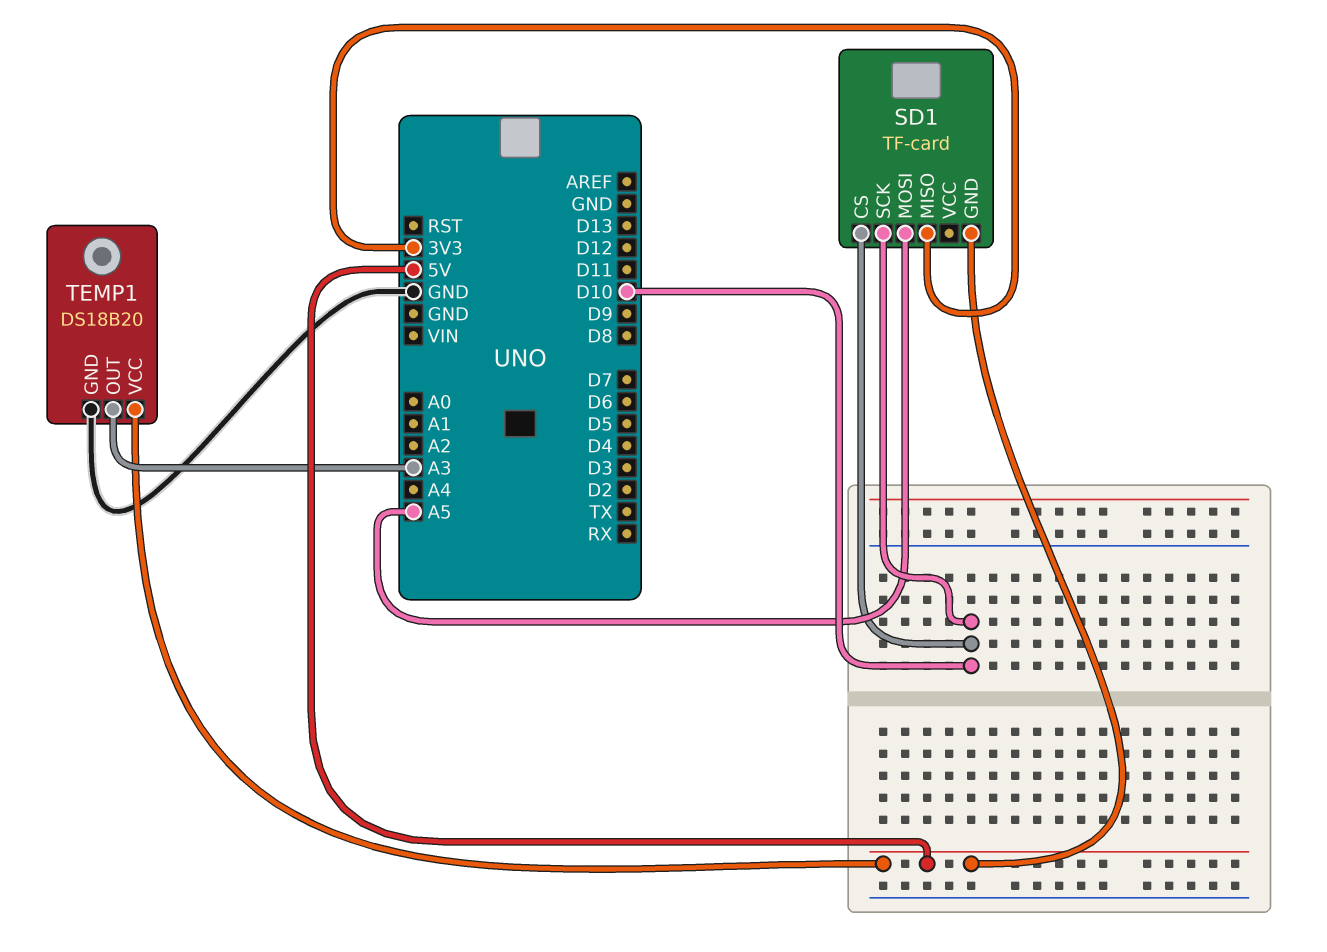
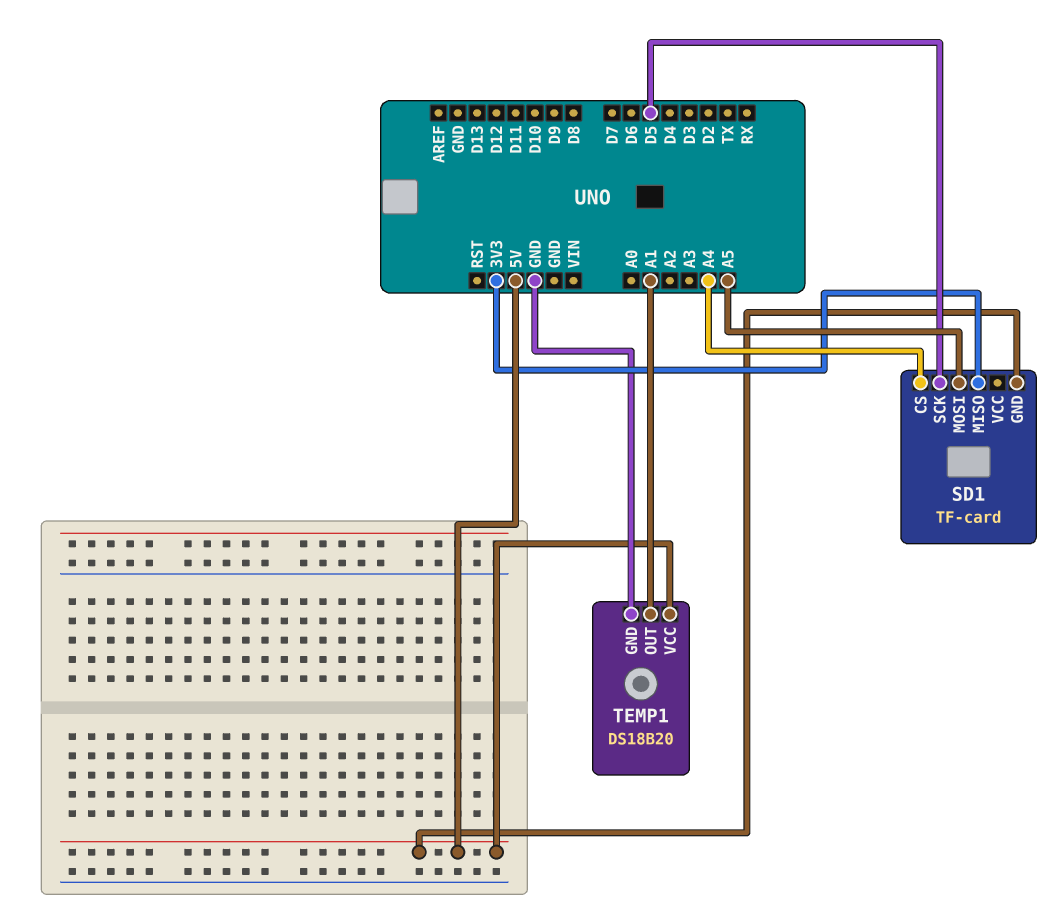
SD1 pin CS: D10 -> A4
SD1 pin SCK: D10 -> D5
TEMP1 pin OUT: A3 -> A1

